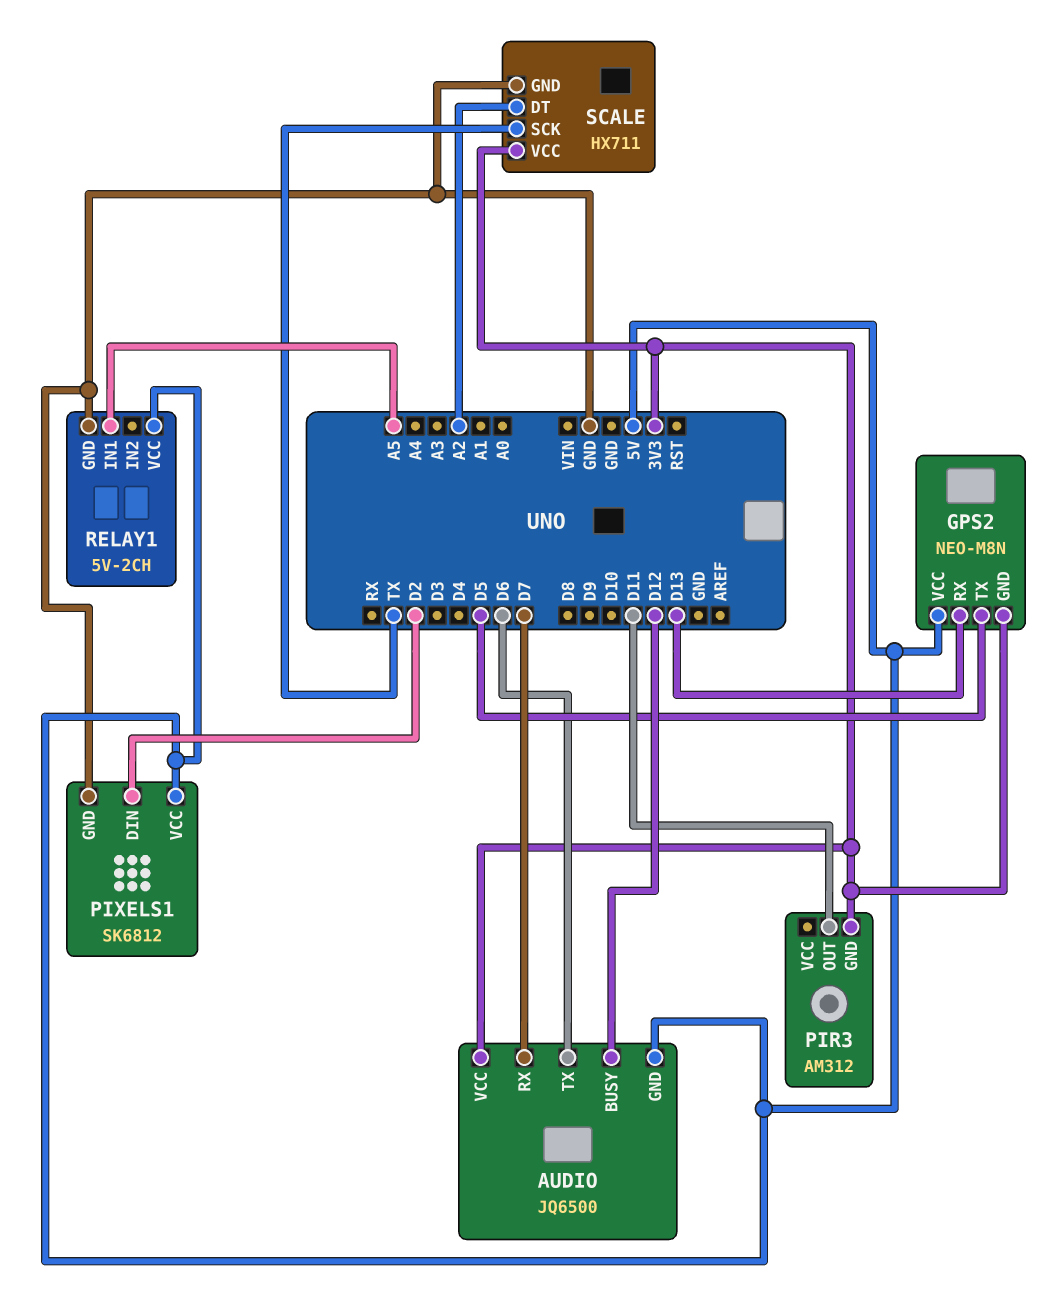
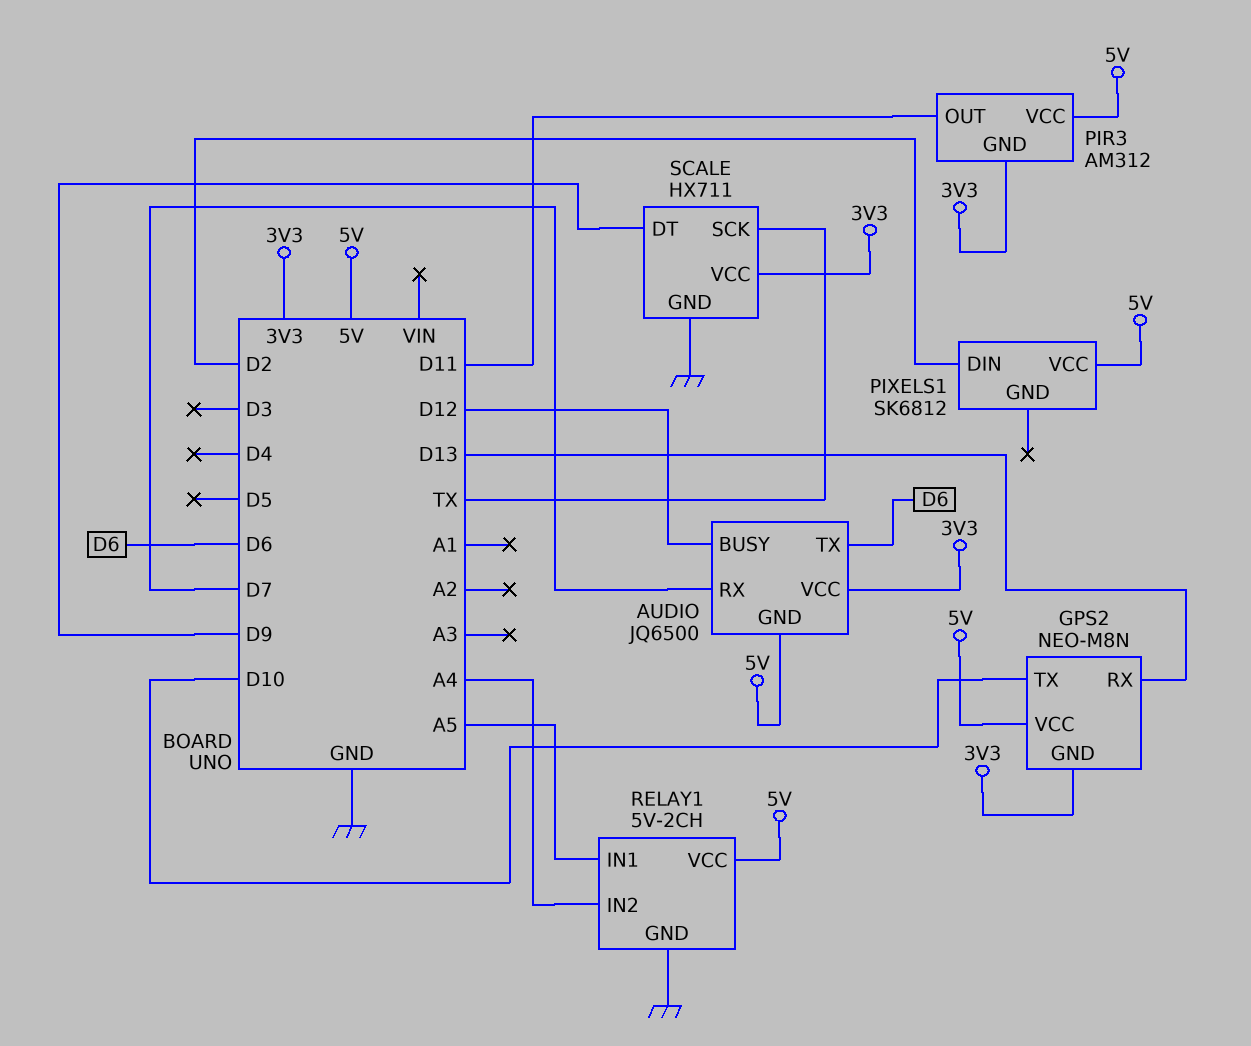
GPS2 pin TX: D5 -> D10
PIR3 pin VCC: none -> 5V
PIXELS1 pin GND: GND -> none
RELAY1 pin IN2: none -> A4
SCALE pin DT: A2 -> D9

